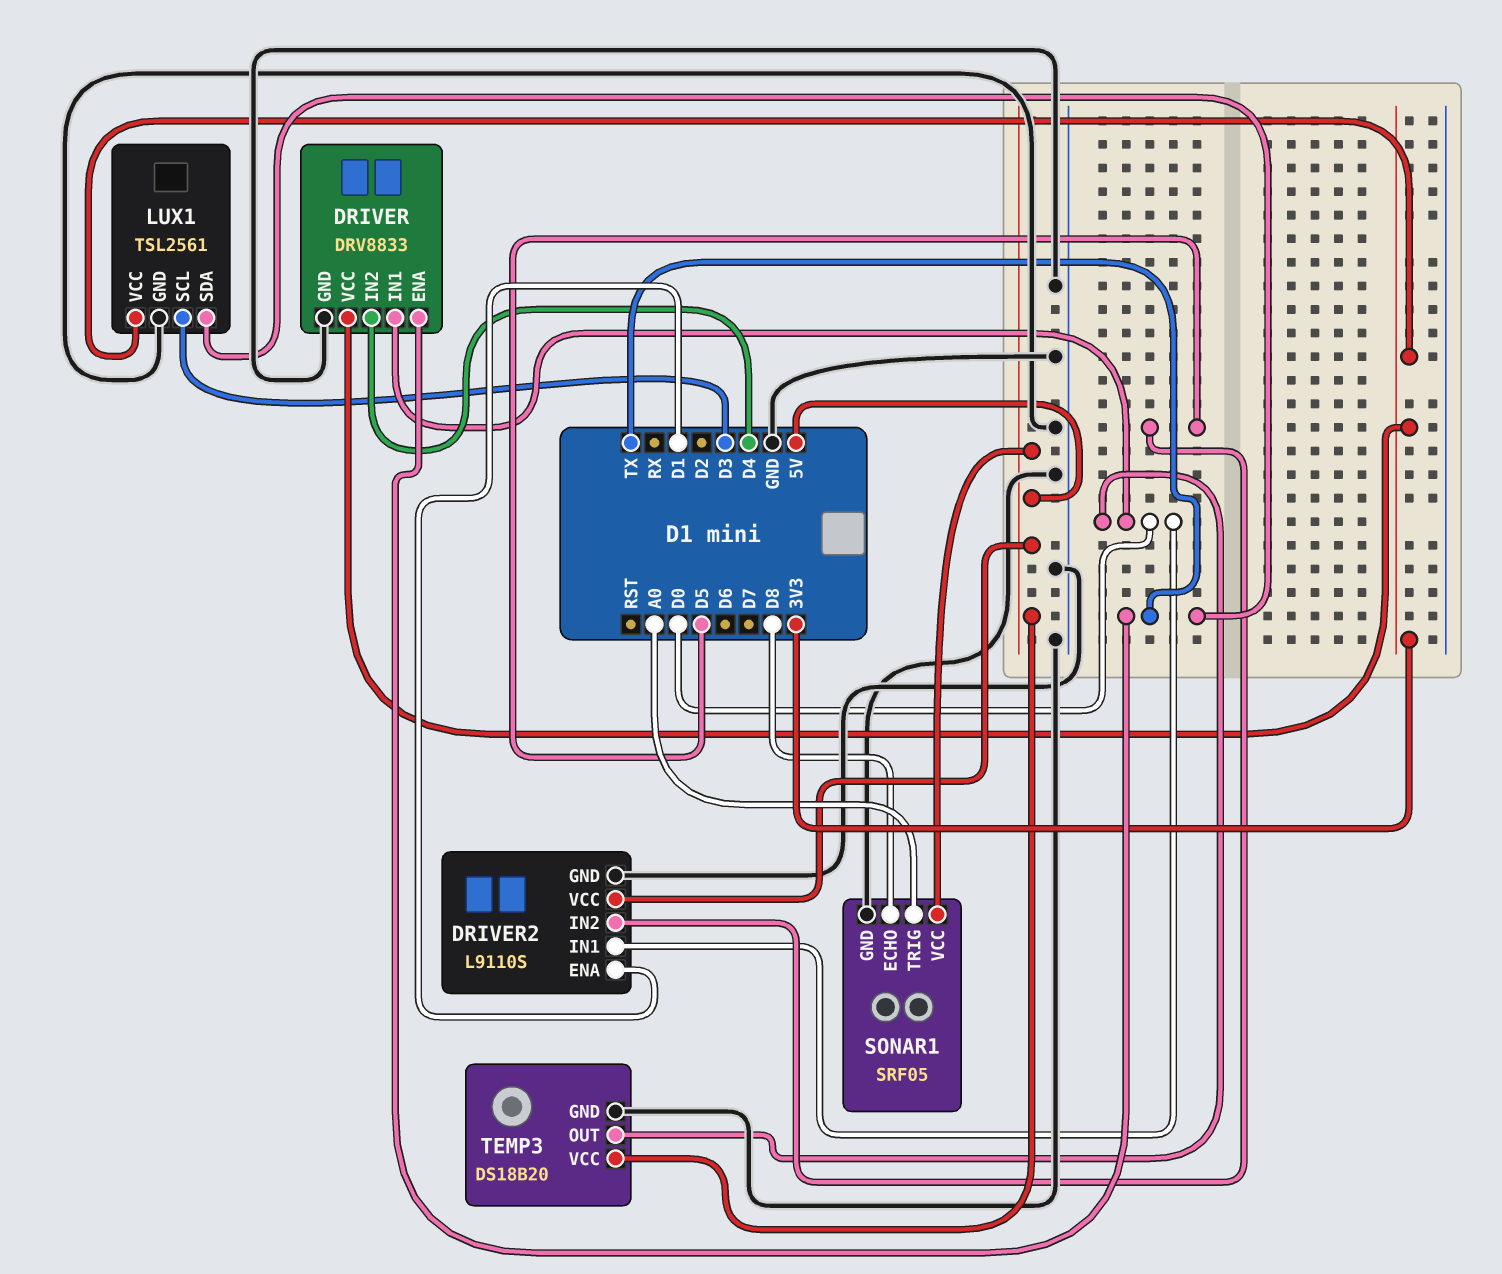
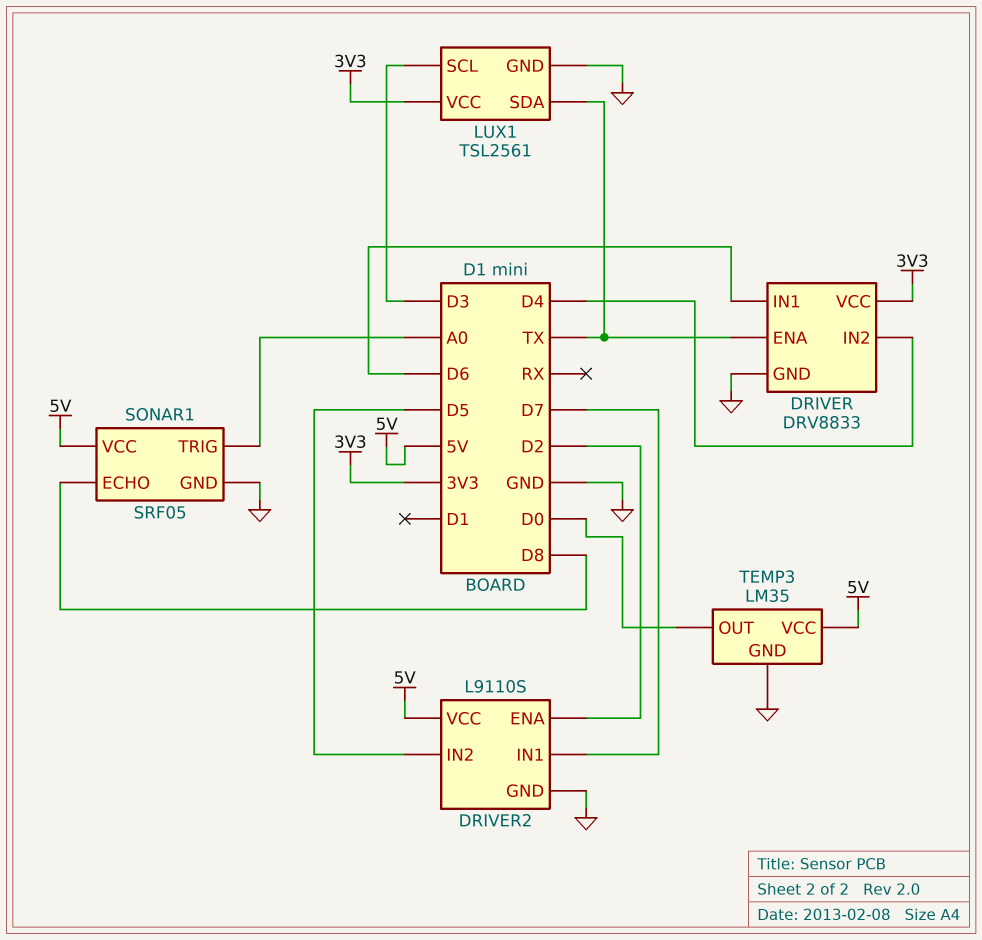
DRIVER pin IN1: D0 -> D6
DRIVER2 pin ENA: D1 -> D2
DRIVER2 pin IN1: D0 -> D7
TEMP3: DS18B20 -> LM35

